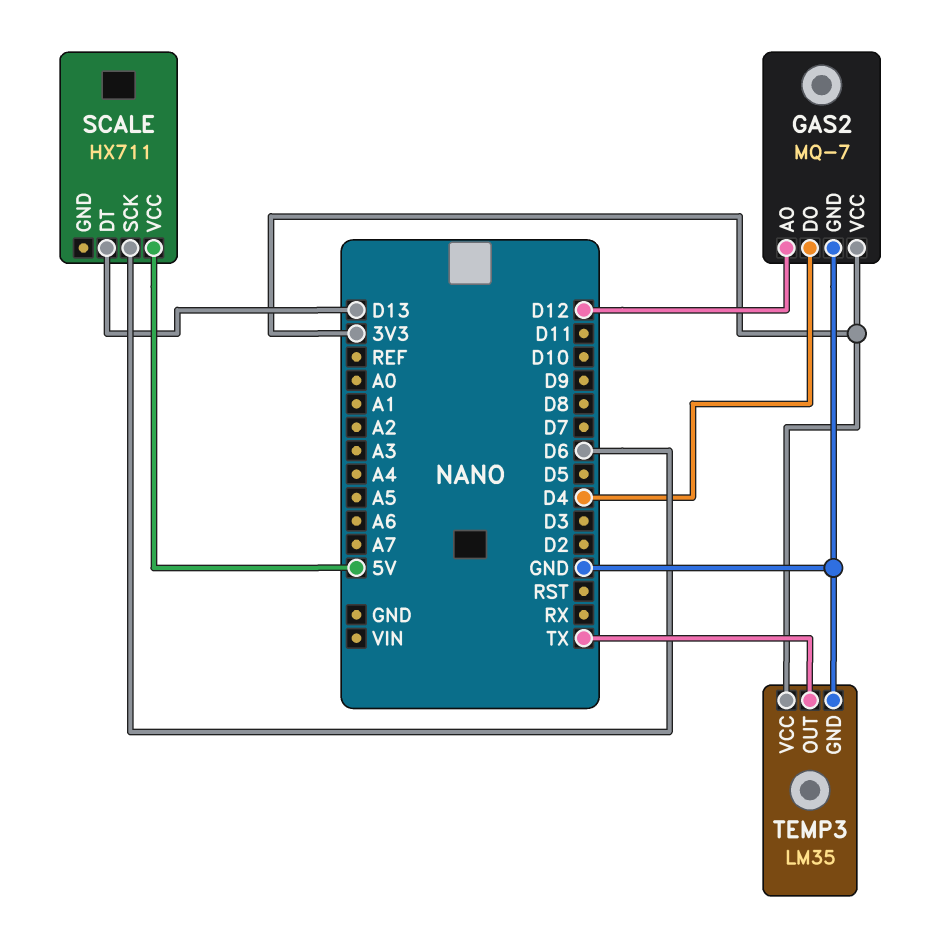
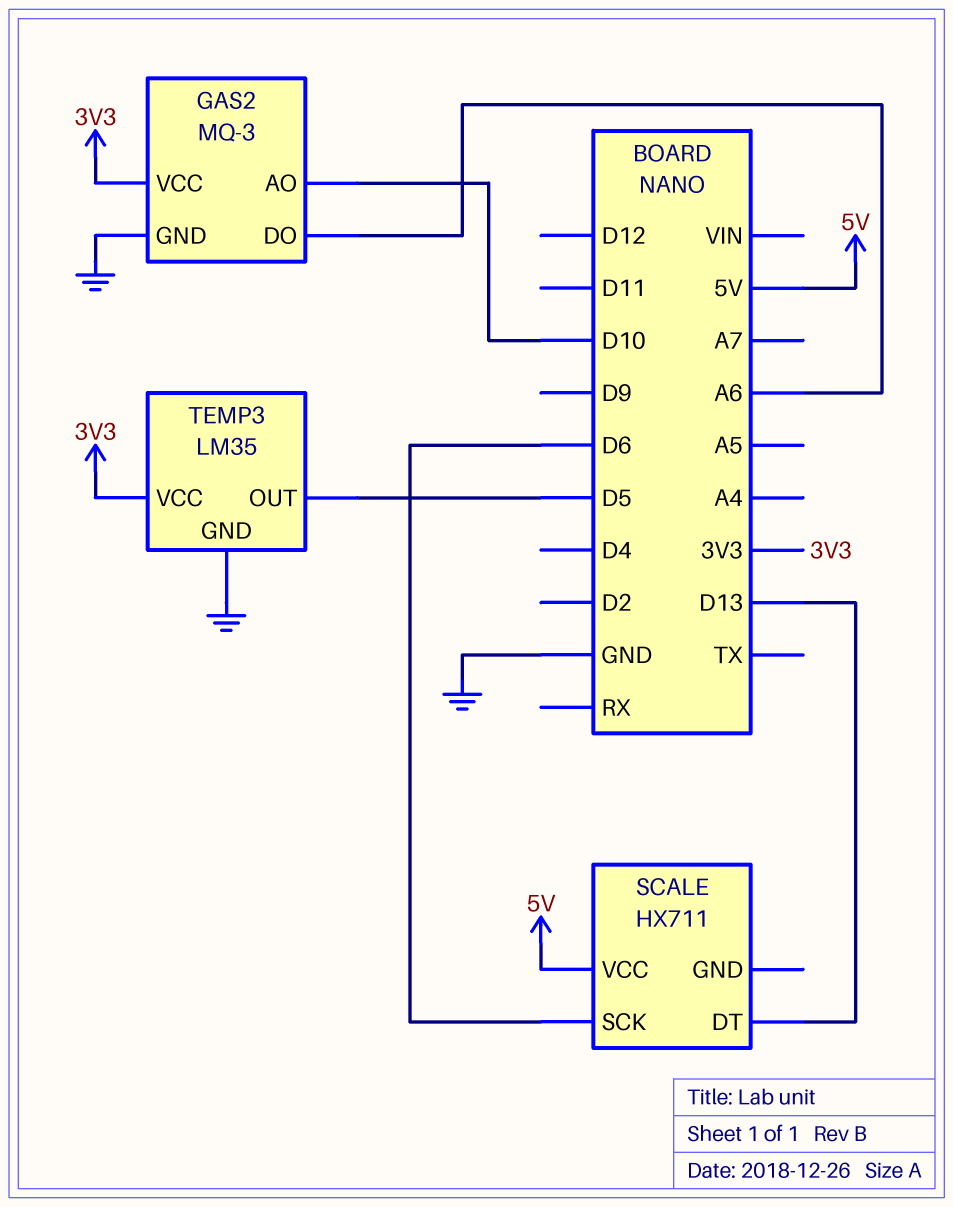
GAS2: MQ-7 -> MQ-3
GAS2 pin AO: D12 -> D10
GAS2 pin DO: D4 -> A6
TEMP3 pin OUT: TX -> D5

